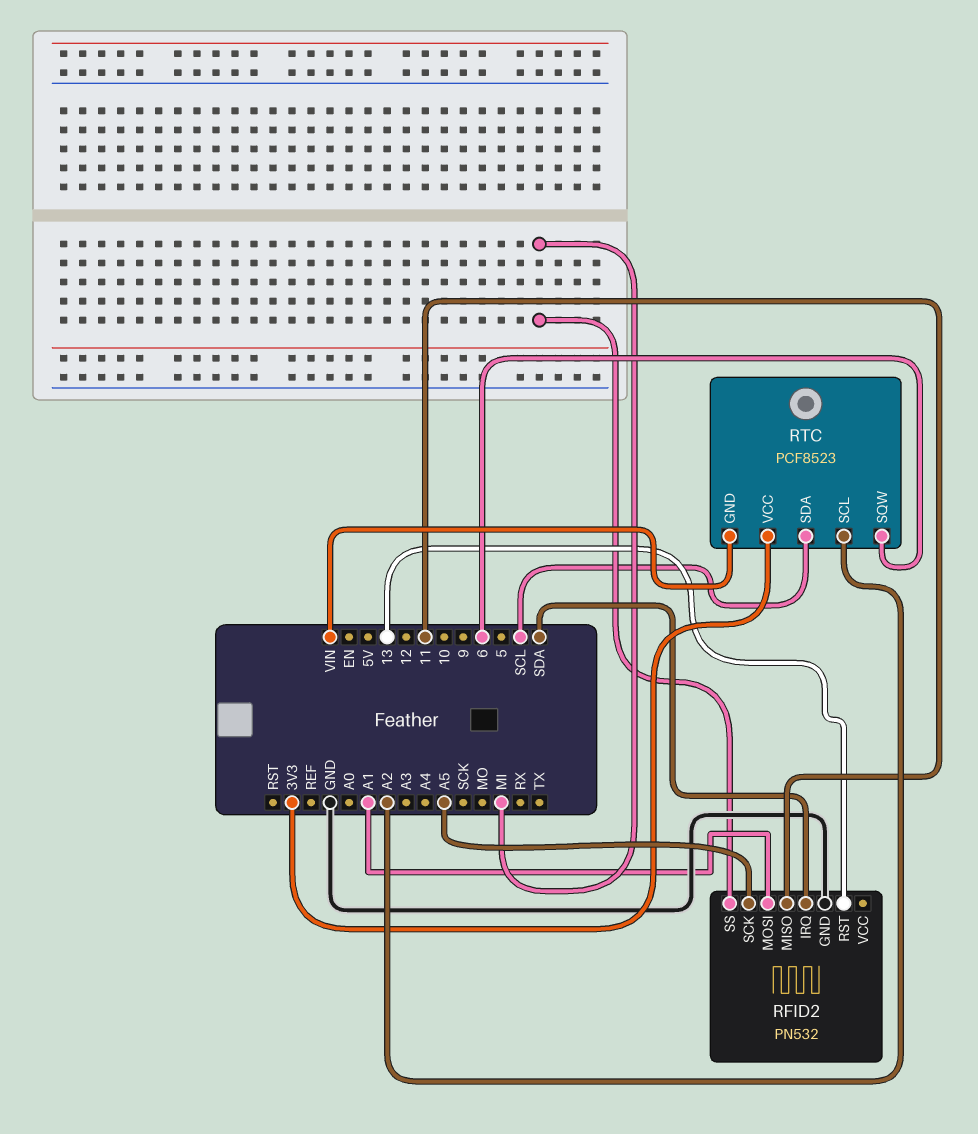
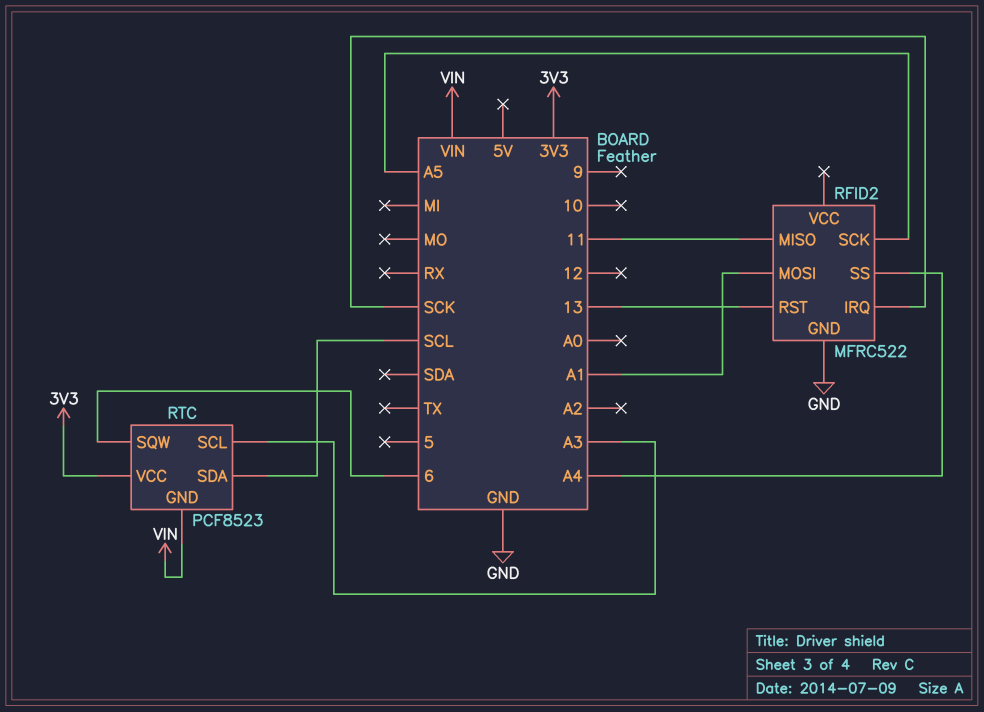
RFID2: PN532 -> MFRC522
RFID2 pin IRQ: SDA -> SCK
RFID2 pin SS: MI -> A4
RTC pin SCL: A2 -> A3

